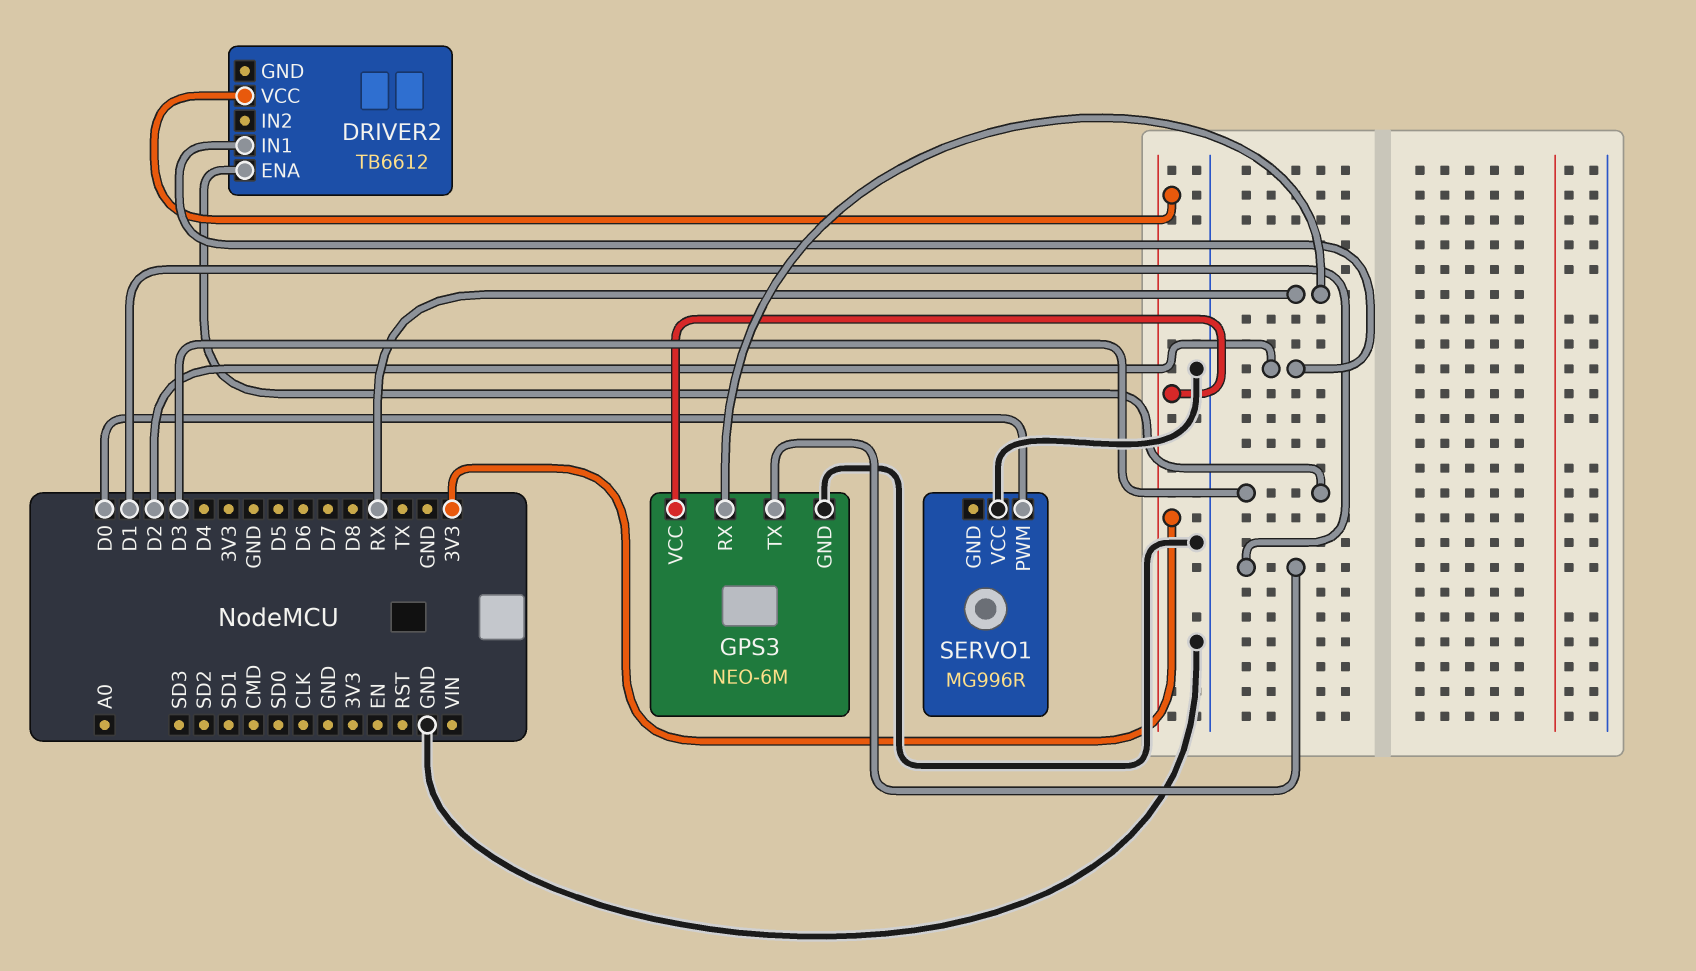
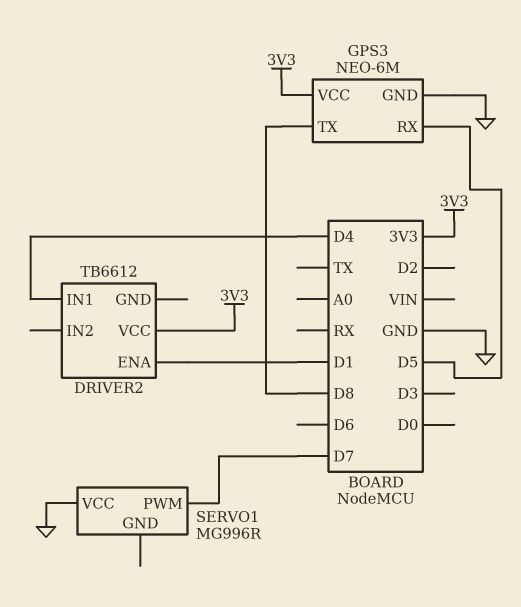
DRIVER2 pin ENA: D3 -> D1
DRIVER2 pin IN1: D2 -> D4
GPS3 pin RX: RX -> D5
GPS3 pin TX: D1 -> D8
SERVO1 pin PWM: D0 -> D7

